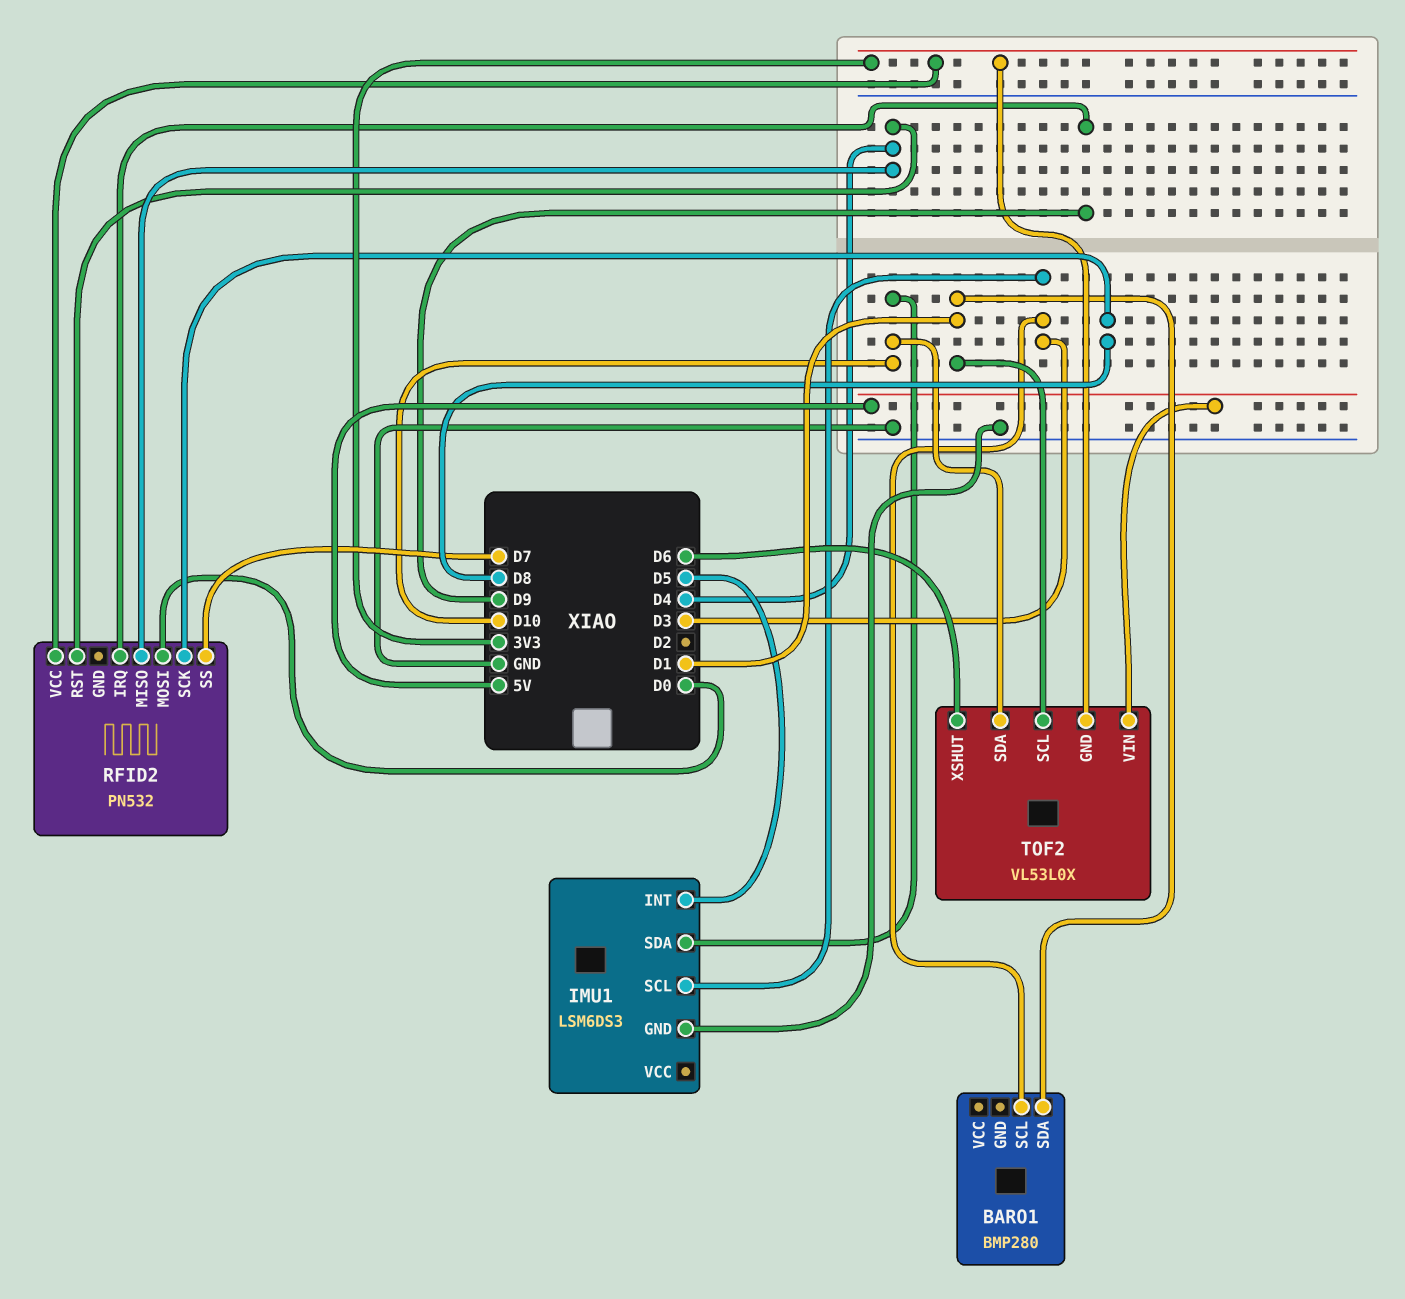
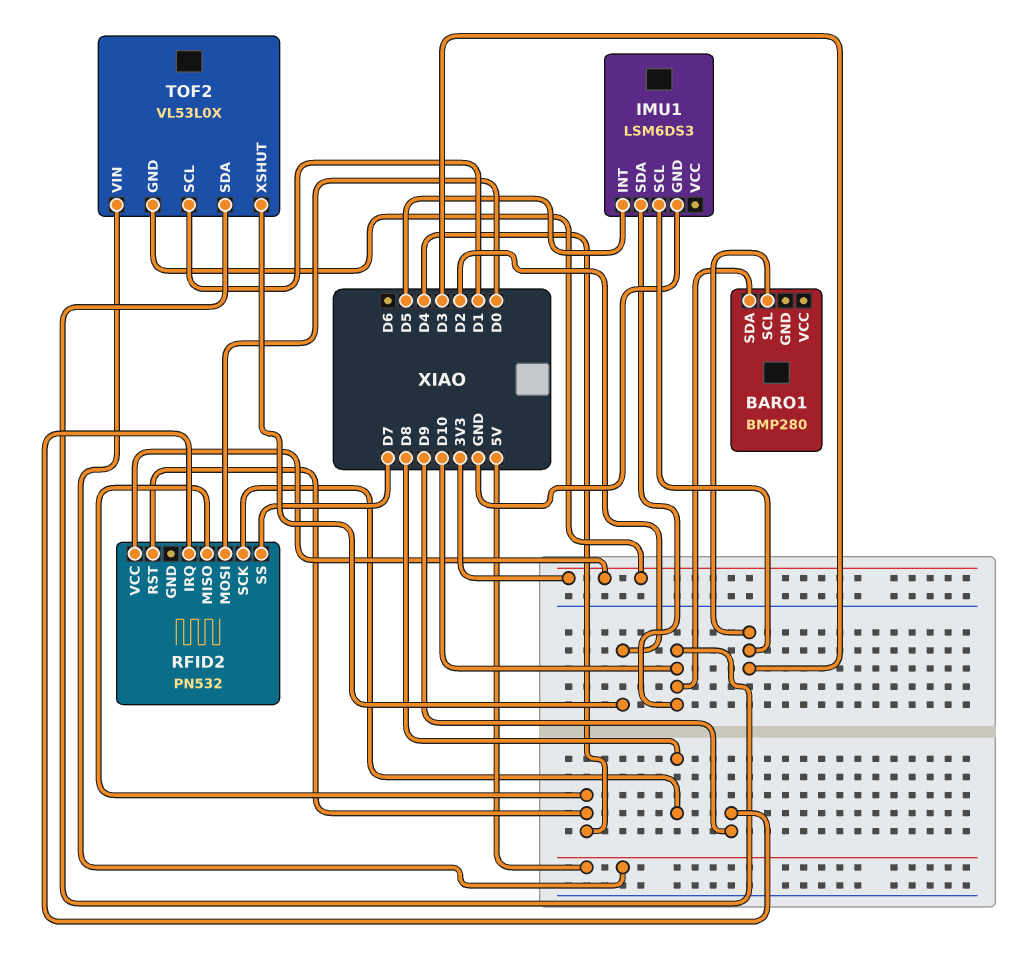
BARO1 pin SDA: D1 -> D10
TOF2 pin XSHUT: D6 -> D2

